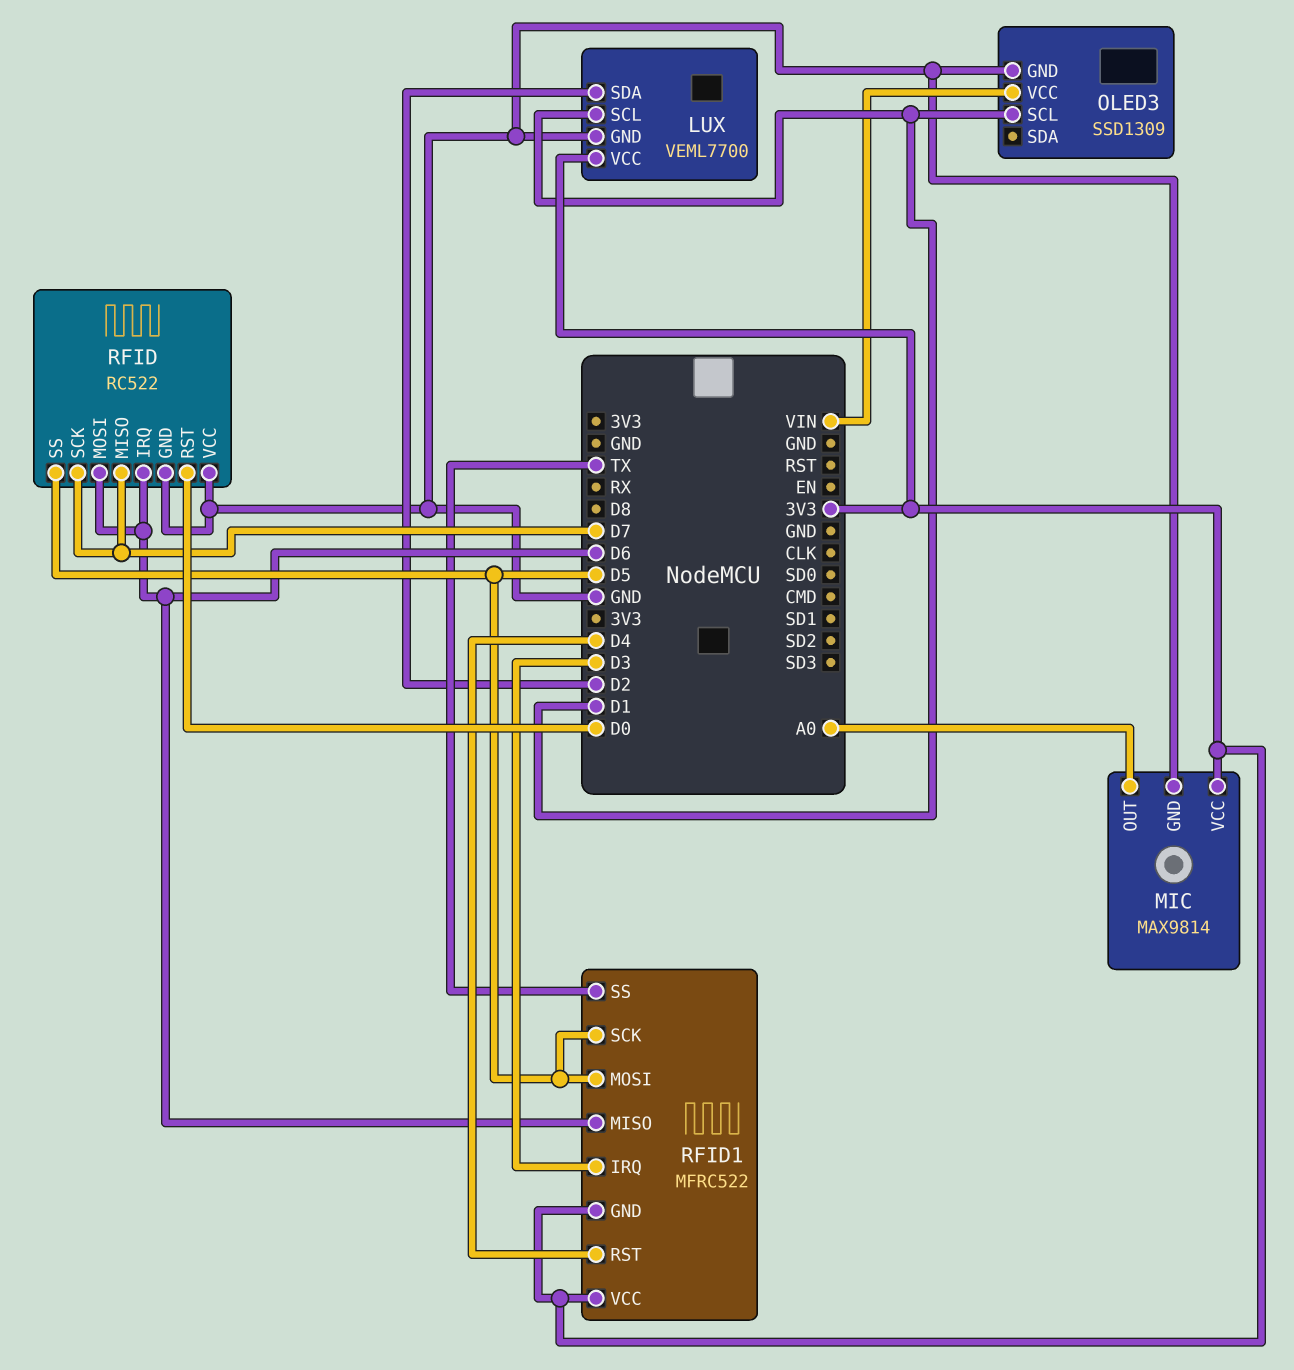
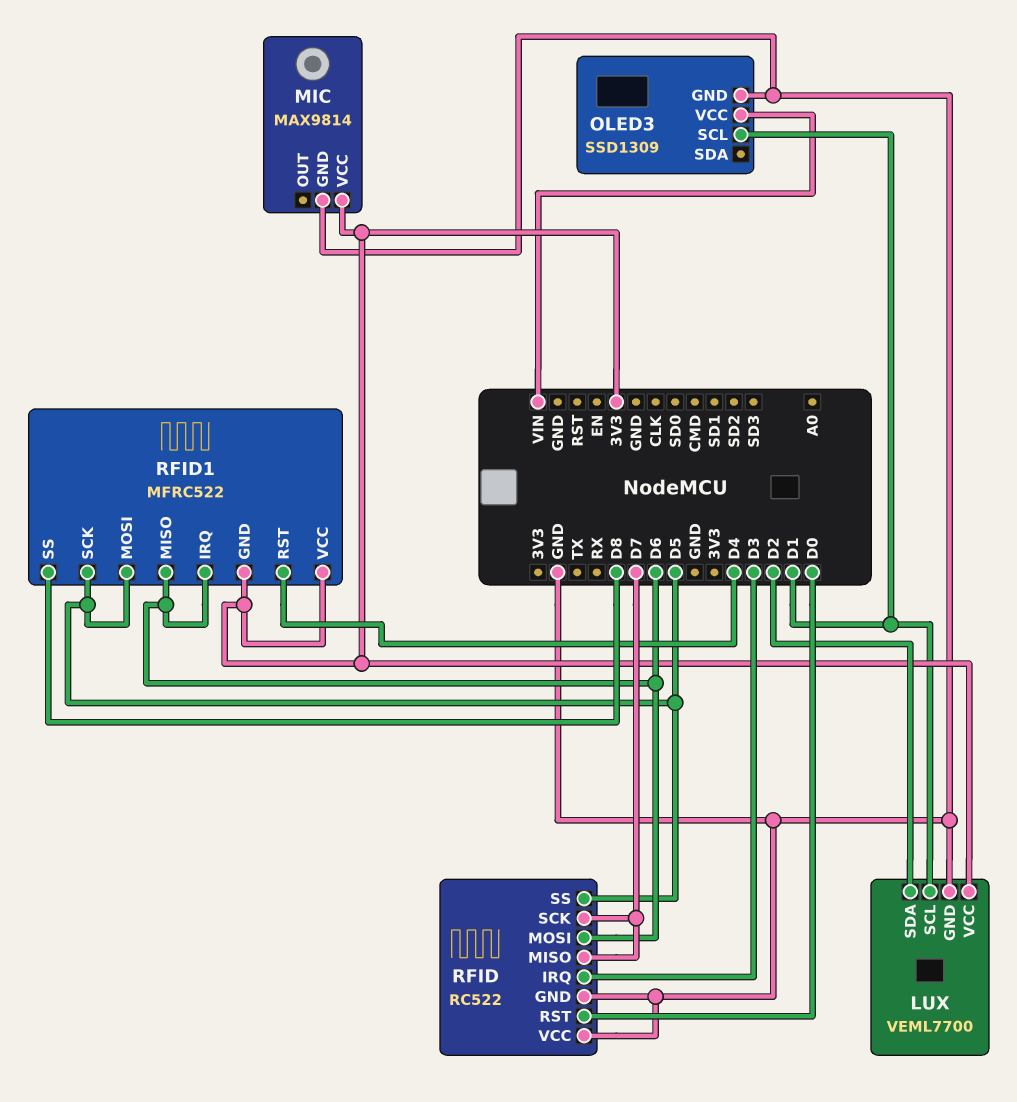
MIC pin OUT: A0 -> none
RFID pin IRQ: D6 -> D3
RFID1 pin IRQ: D3 -> D6
RFID1 pin SS: TX -> D8

